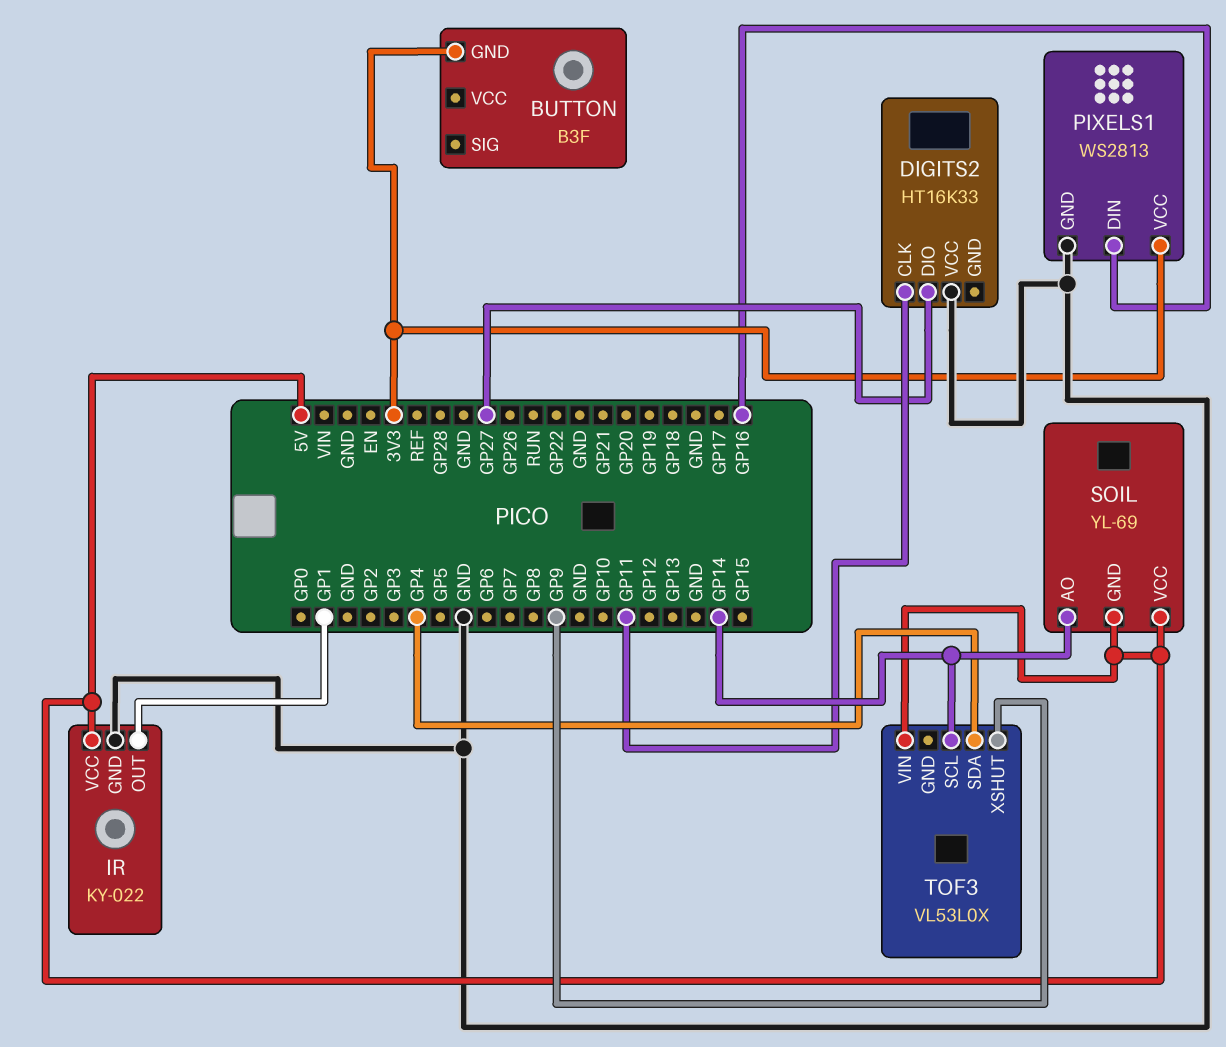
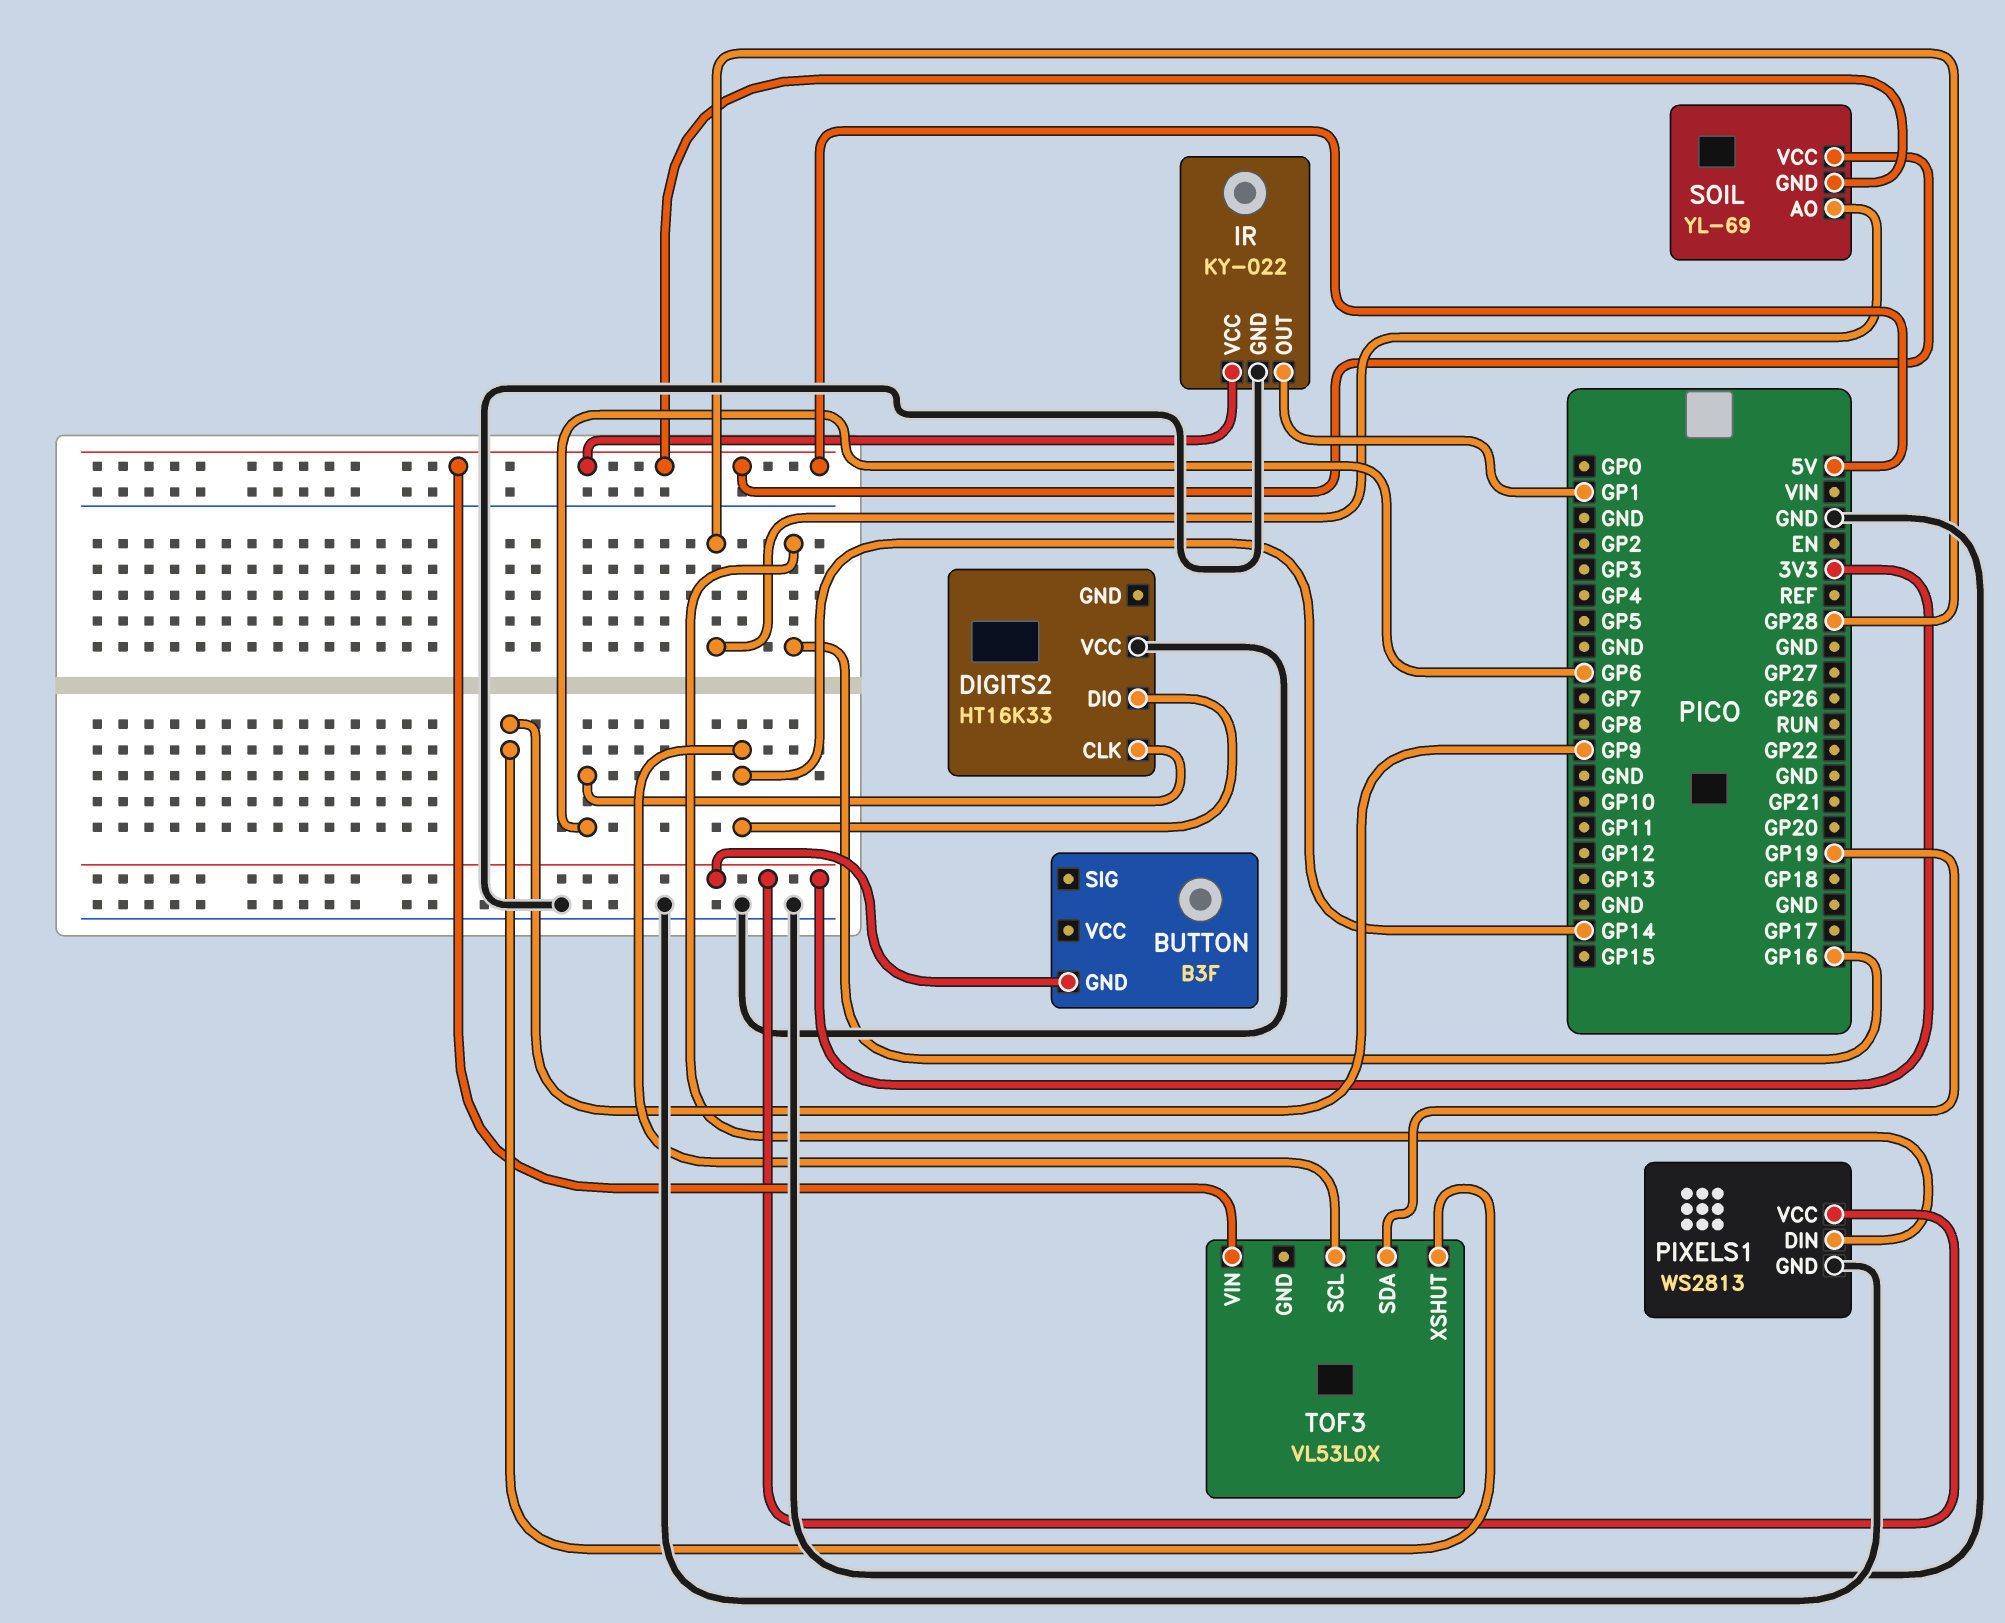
DIGITS2 pin CLK: GP11 -> GP6
DIGITS2 pin DIO: GP27 -> GP14
SOIL pin AO: GP14 -> GP28
TOF3 pin SDA: GP4 -> GP19

